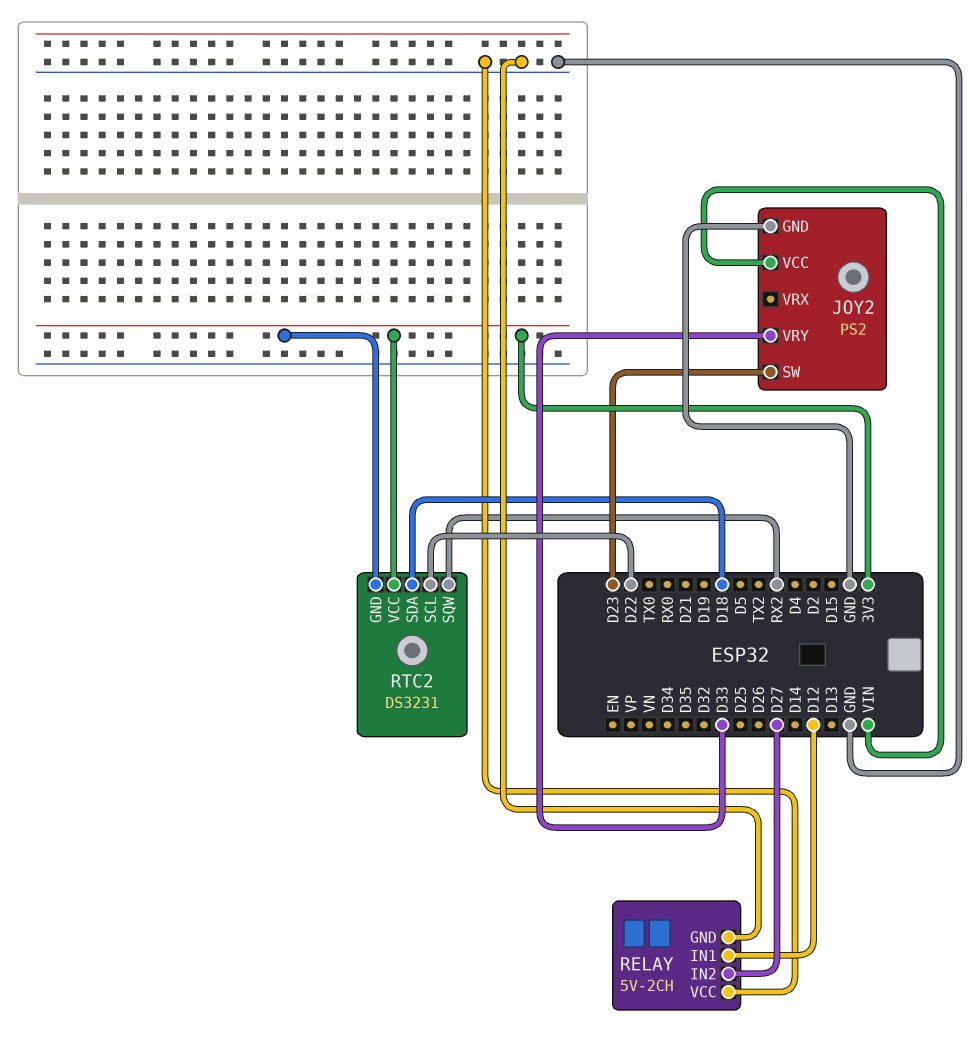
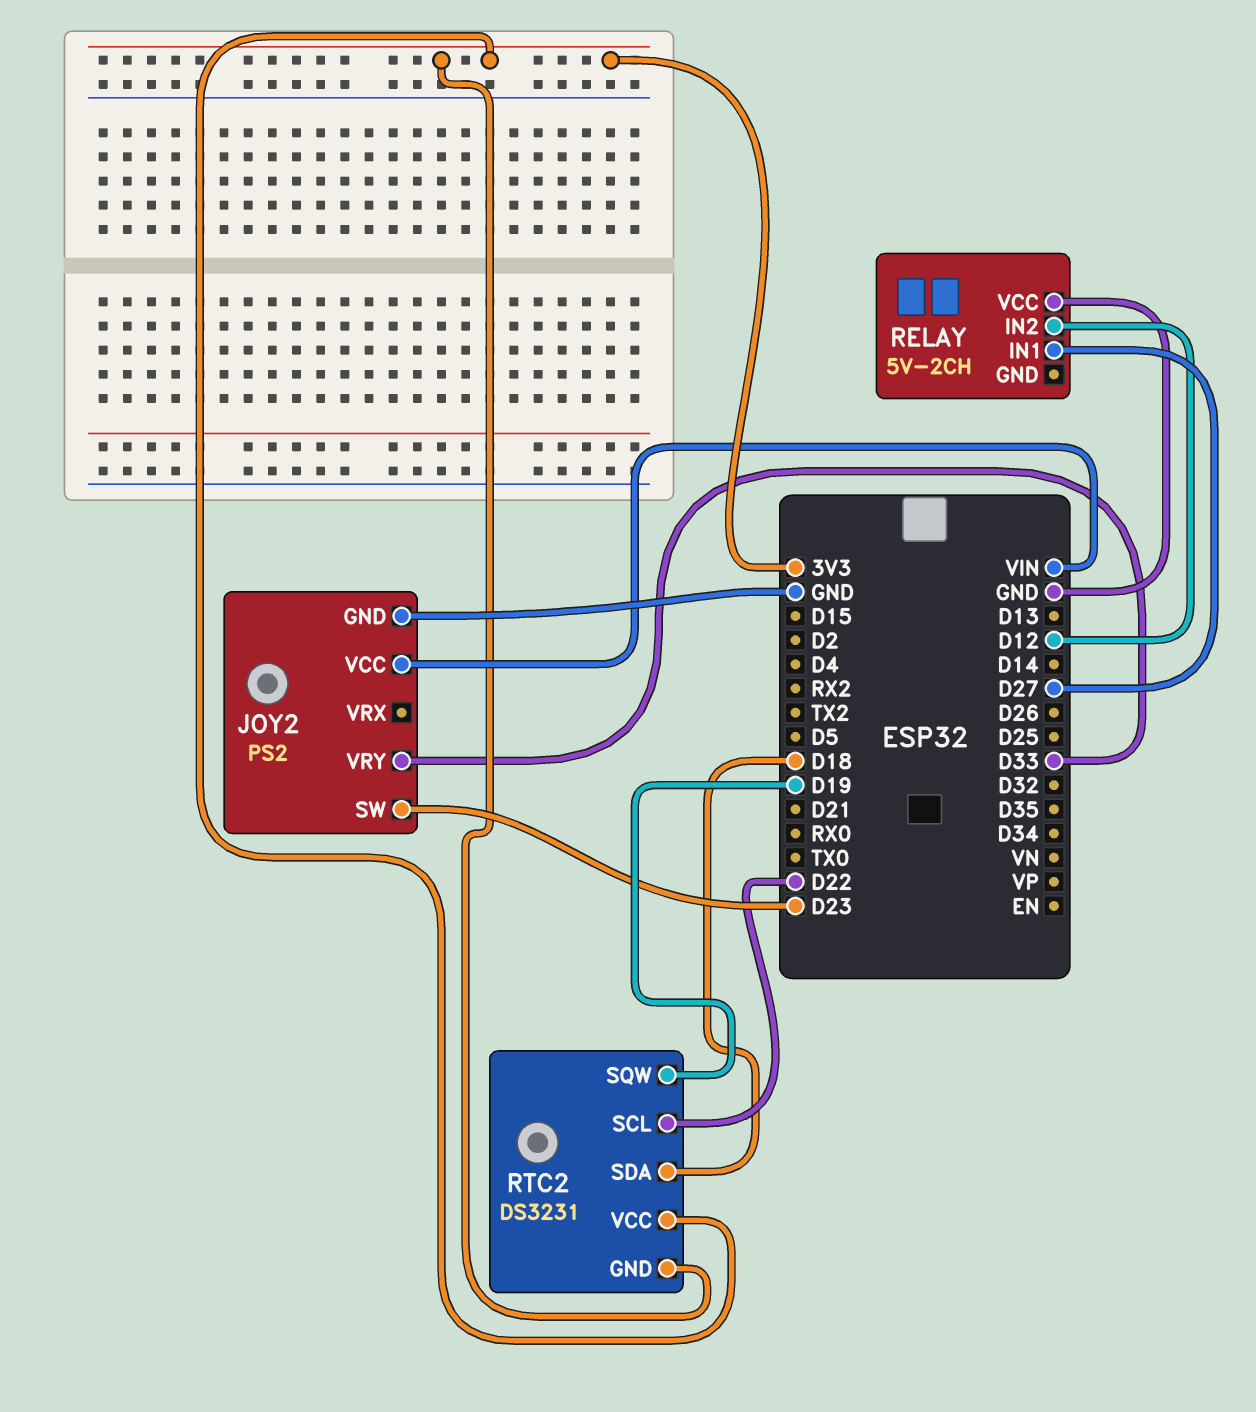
RELAY pin GND: GND -> none
RELAY pin IN1: D12 -> D27
RELAY pin IN2: D27 -> D12
RTC2 pin SQW: RX2 -> D19

